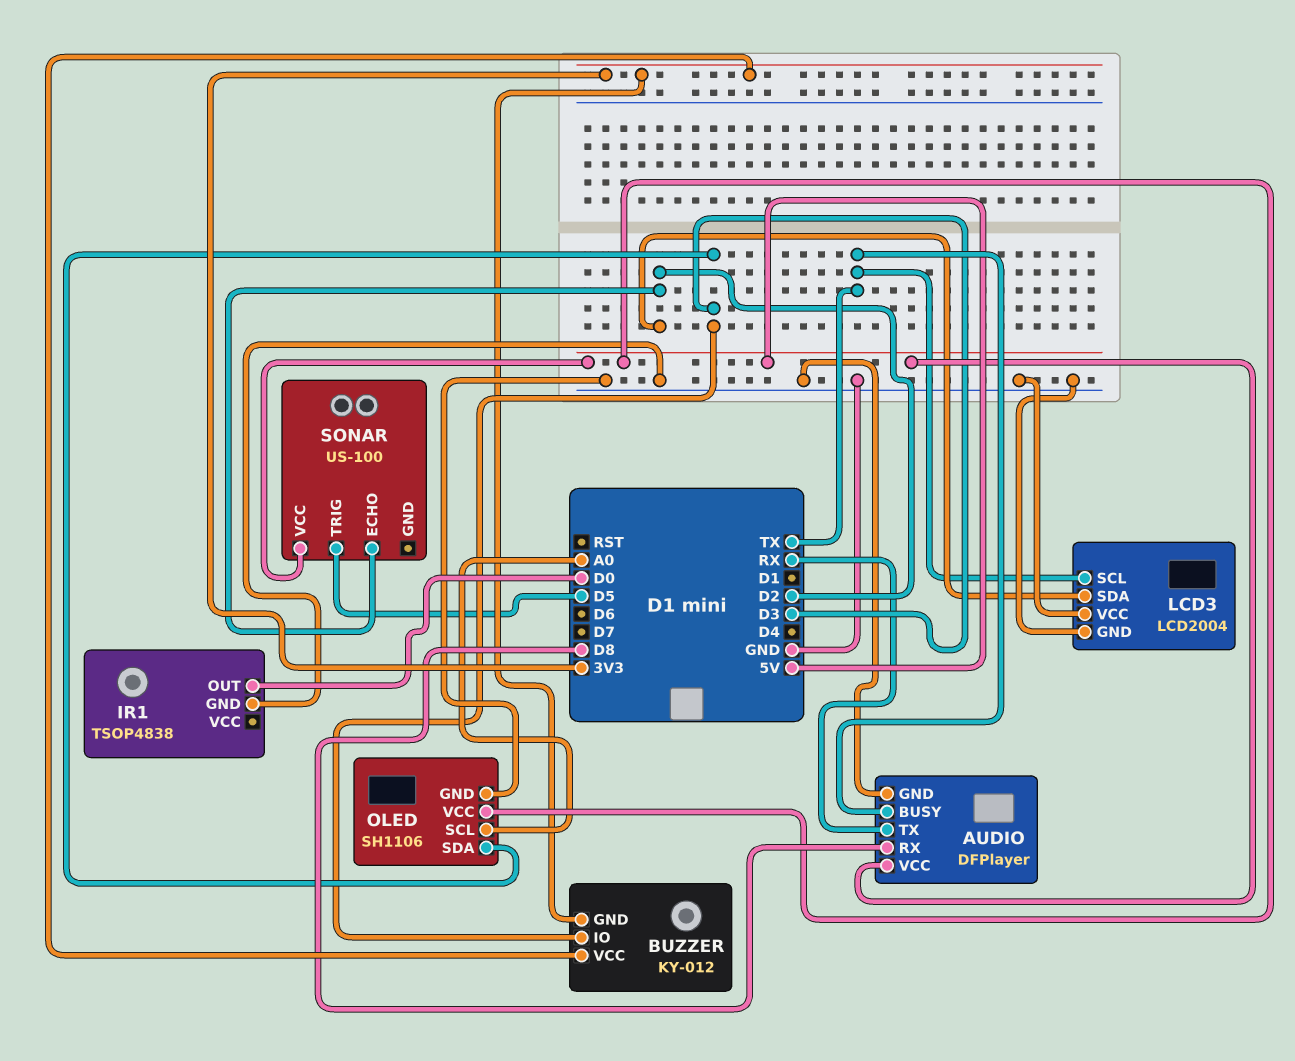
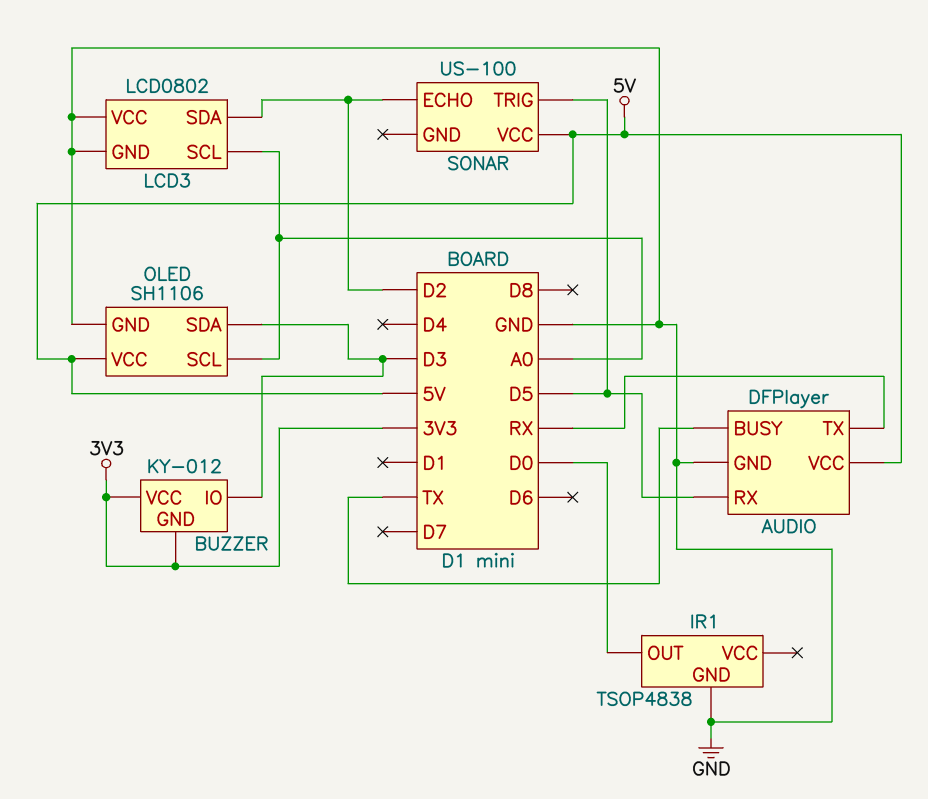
AUDIO pin RX: D8 -> D5
LCD3: LCD2004 -> LCD0802
LCD3 pin SCL: TX -> A0

